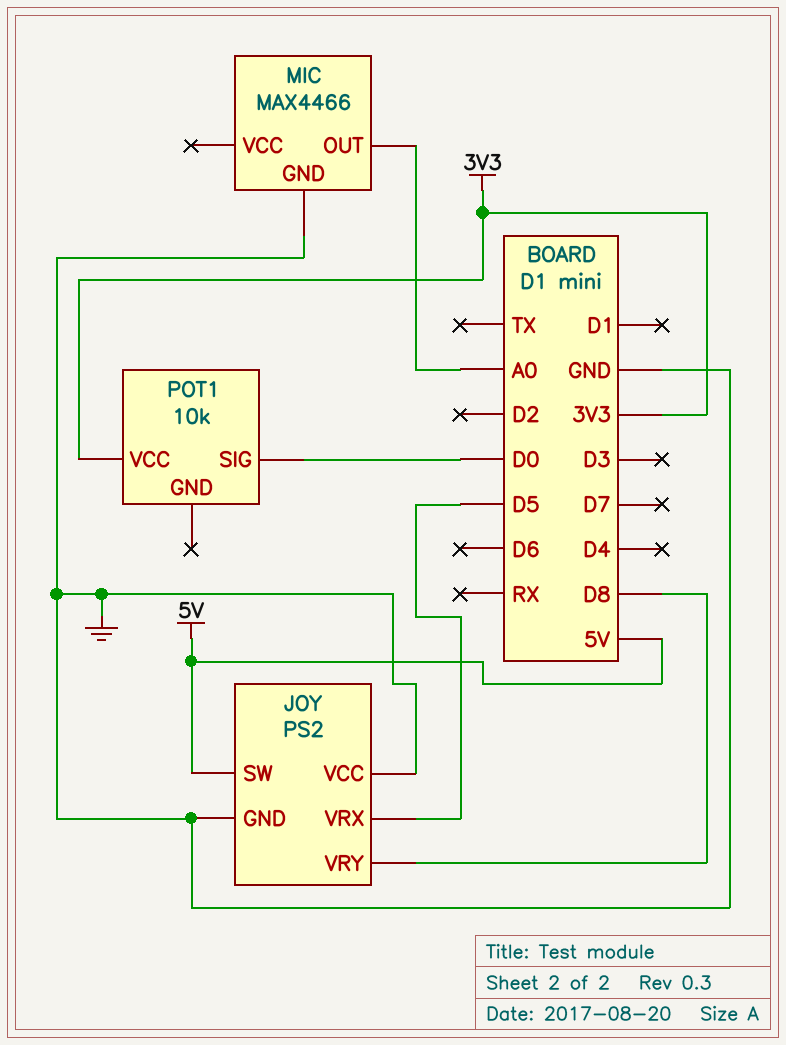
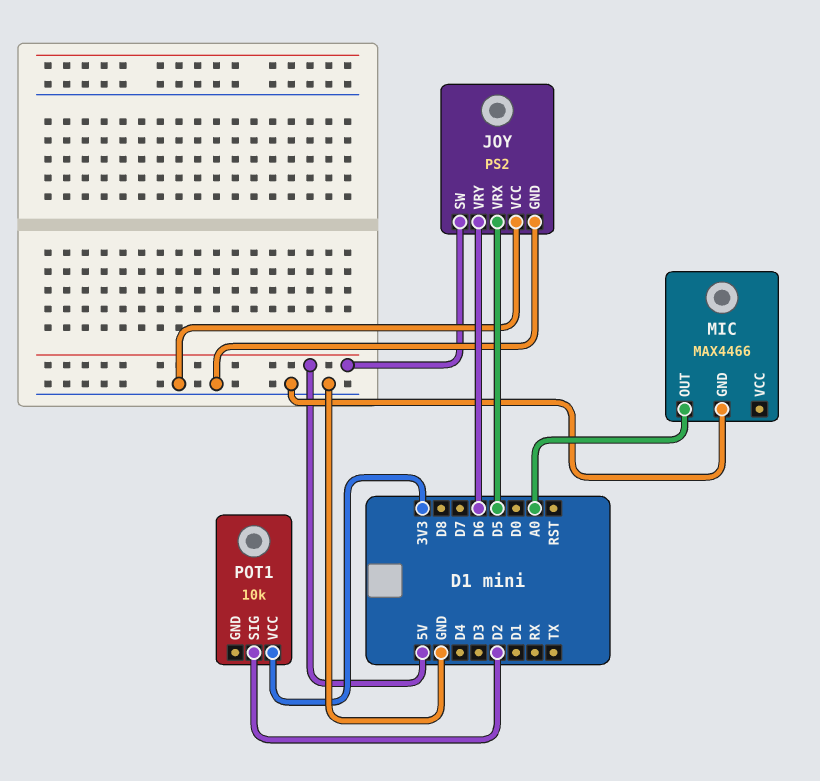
JOY pin VRY: D8 -> D6
POT1 pin SIG: D0 -> D2

